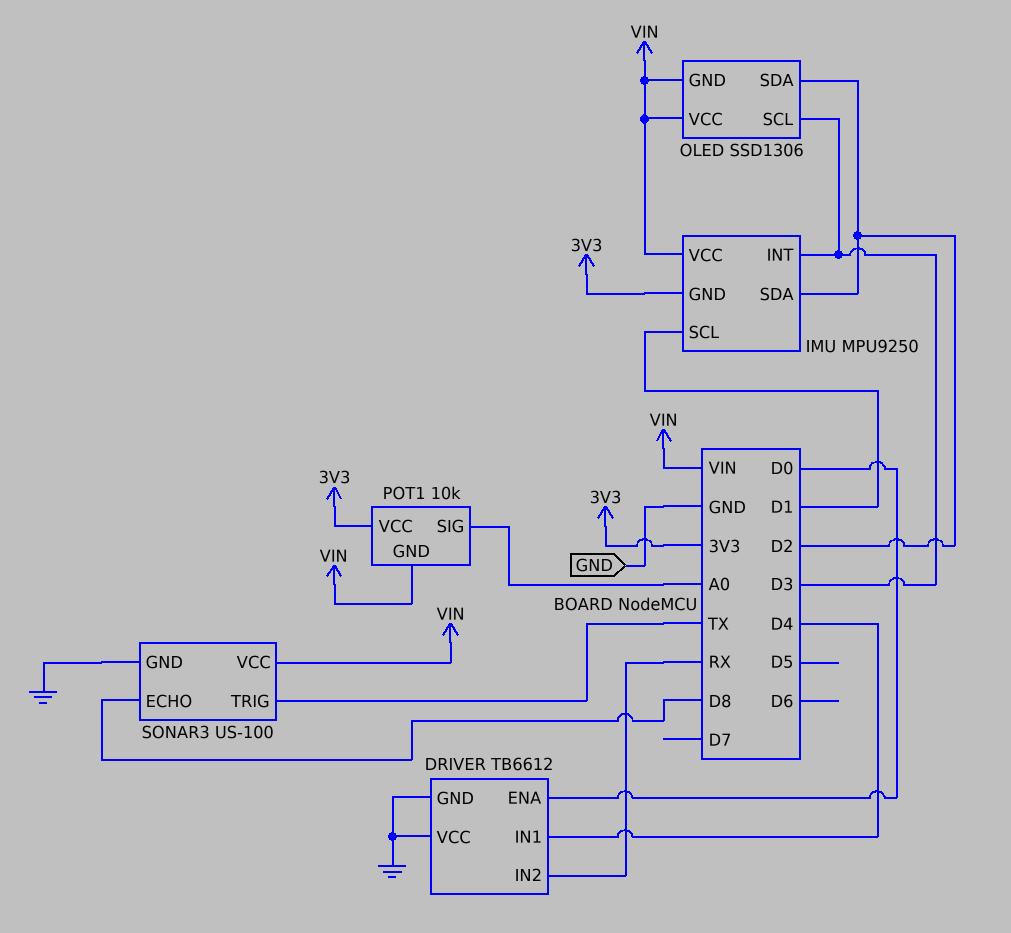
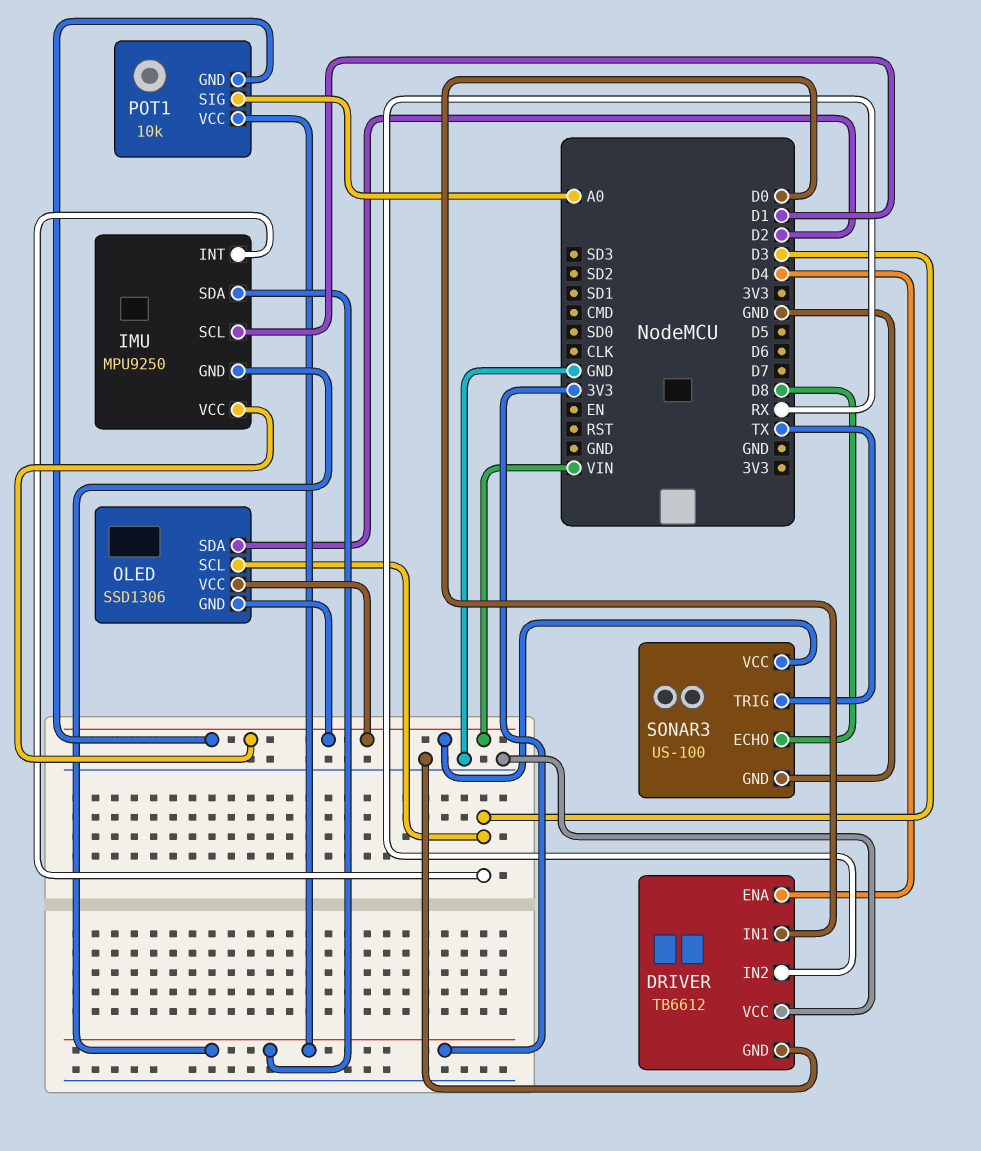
DRIVER pin ENA: D0 -> D4
DRIVER pin IN1: D4 -> D0
IMU pin SDA: D2 -> 3V3

